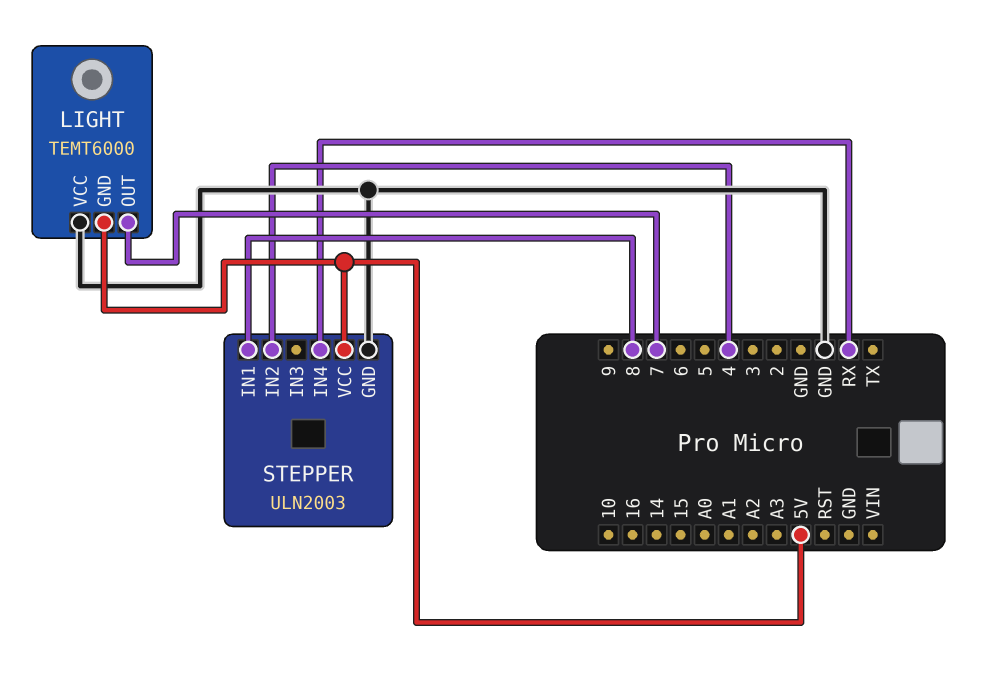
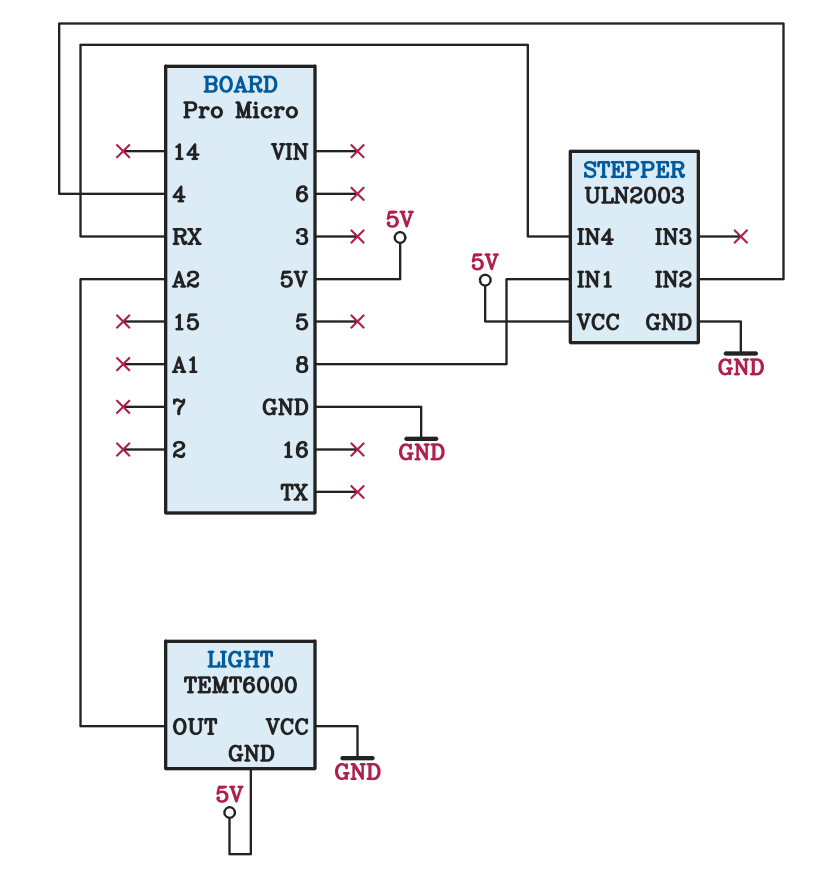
LIGHT pin OUT: 7 -> A2

